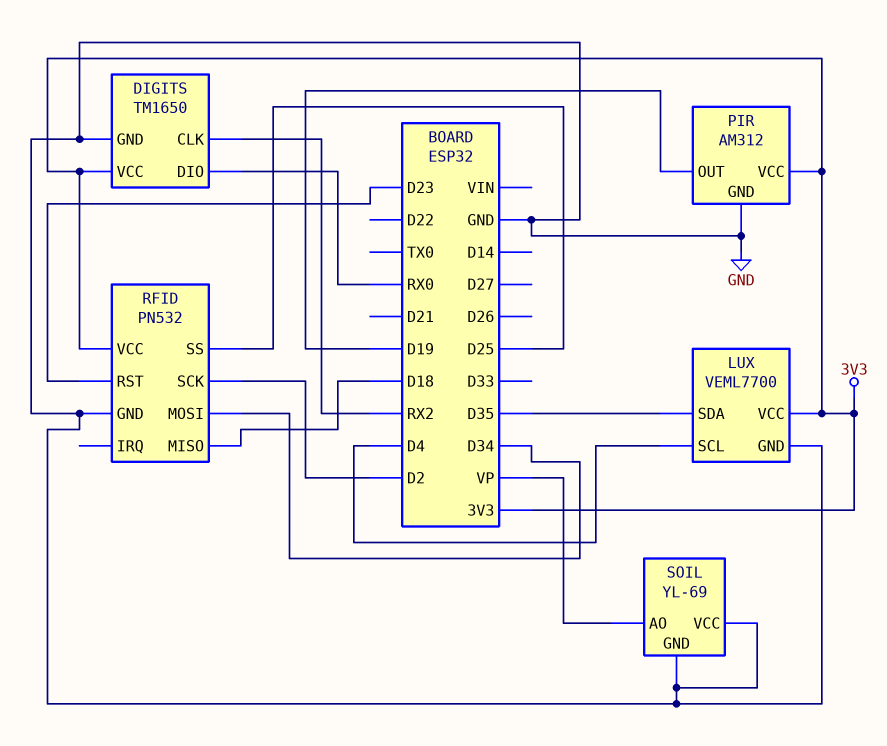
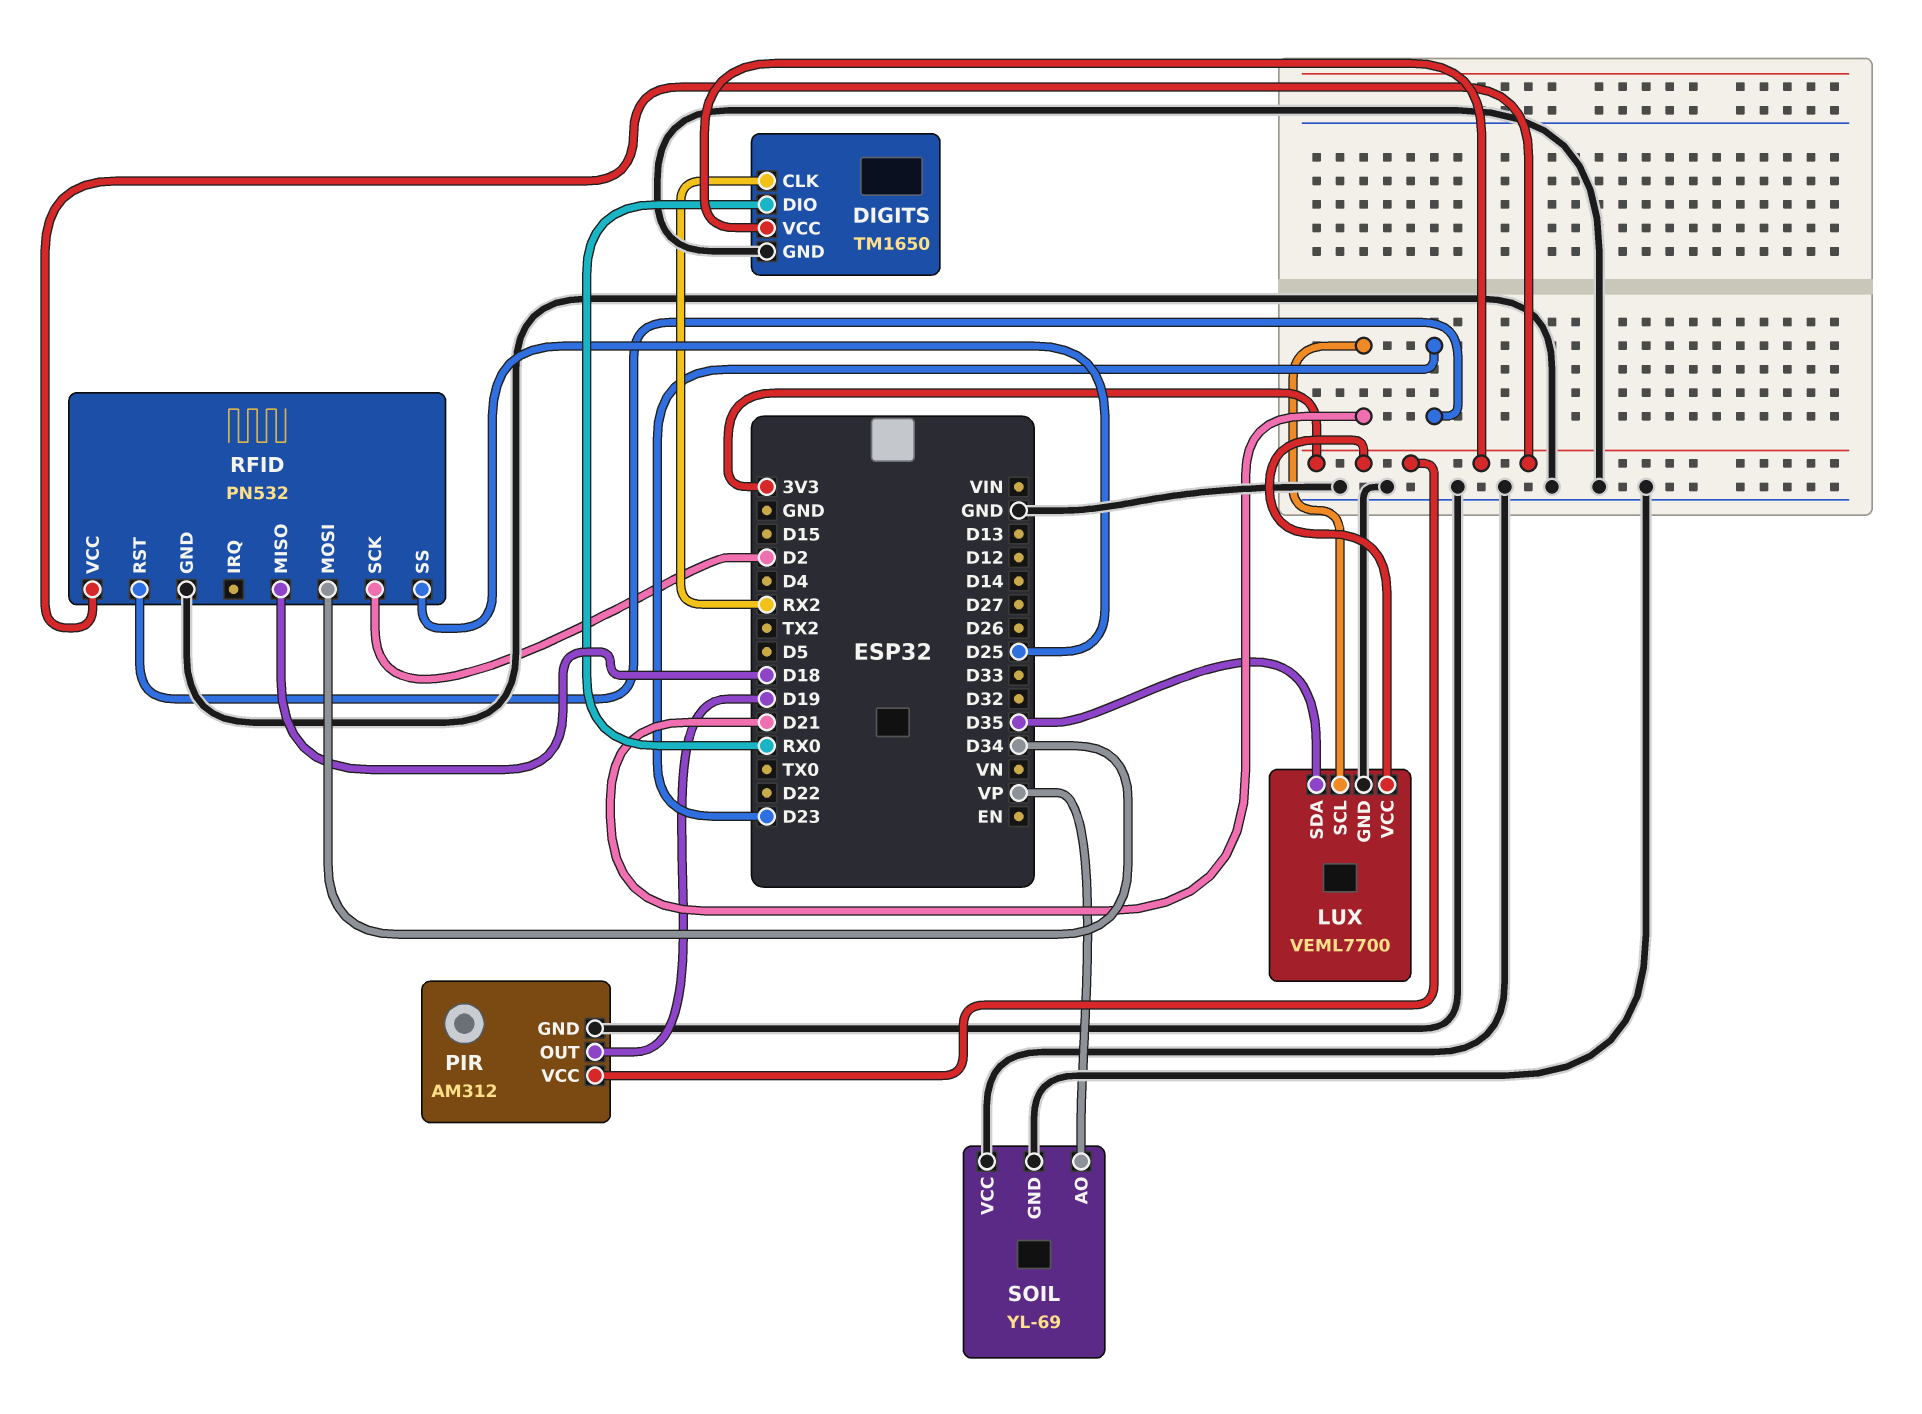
LUX pin SCL: D4 -> D21

